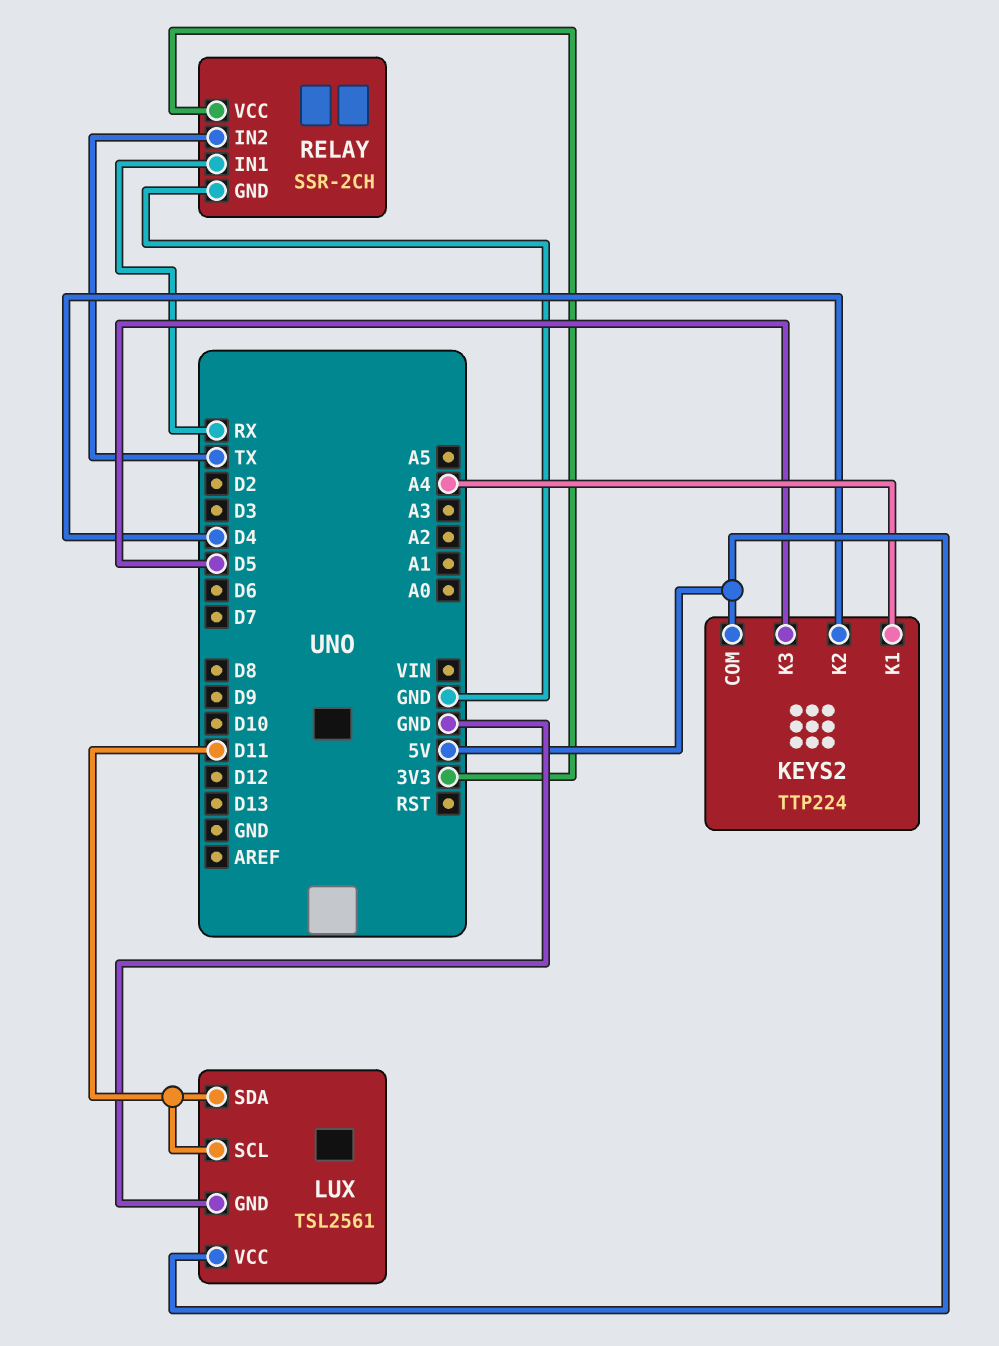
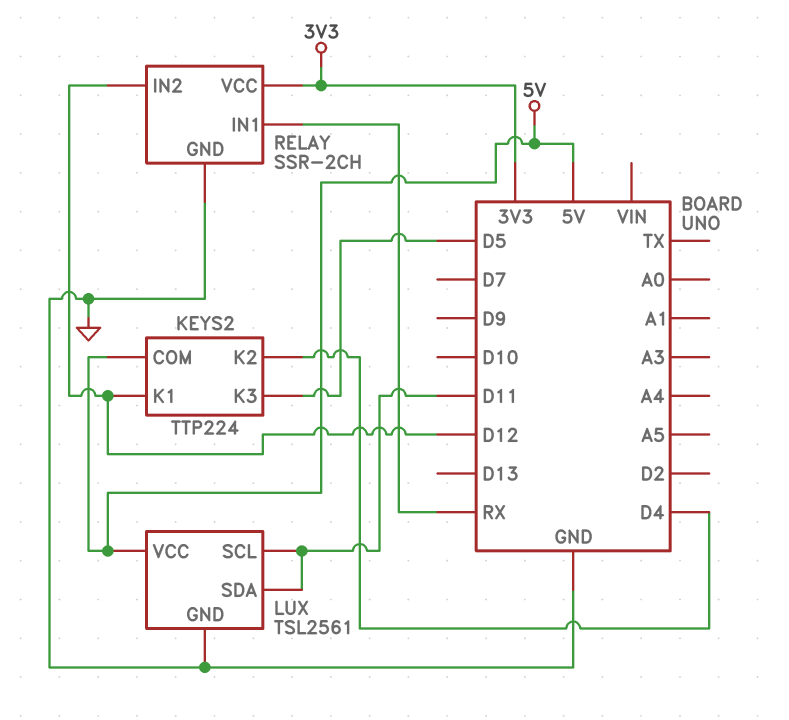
KEYS2 pin K1: A4 -> D12
RELAY pin IN2: TX -> D12

